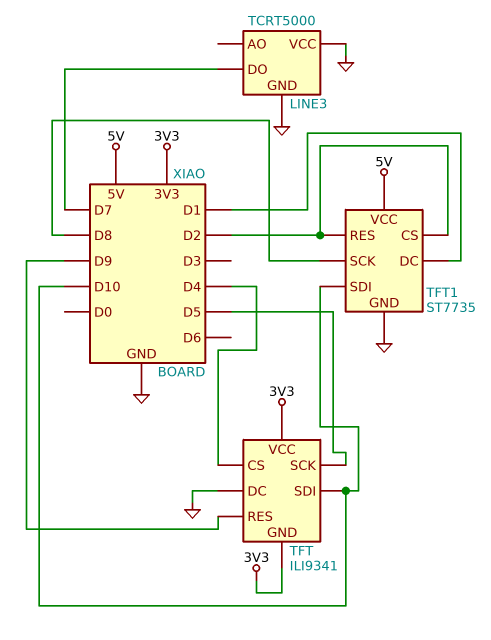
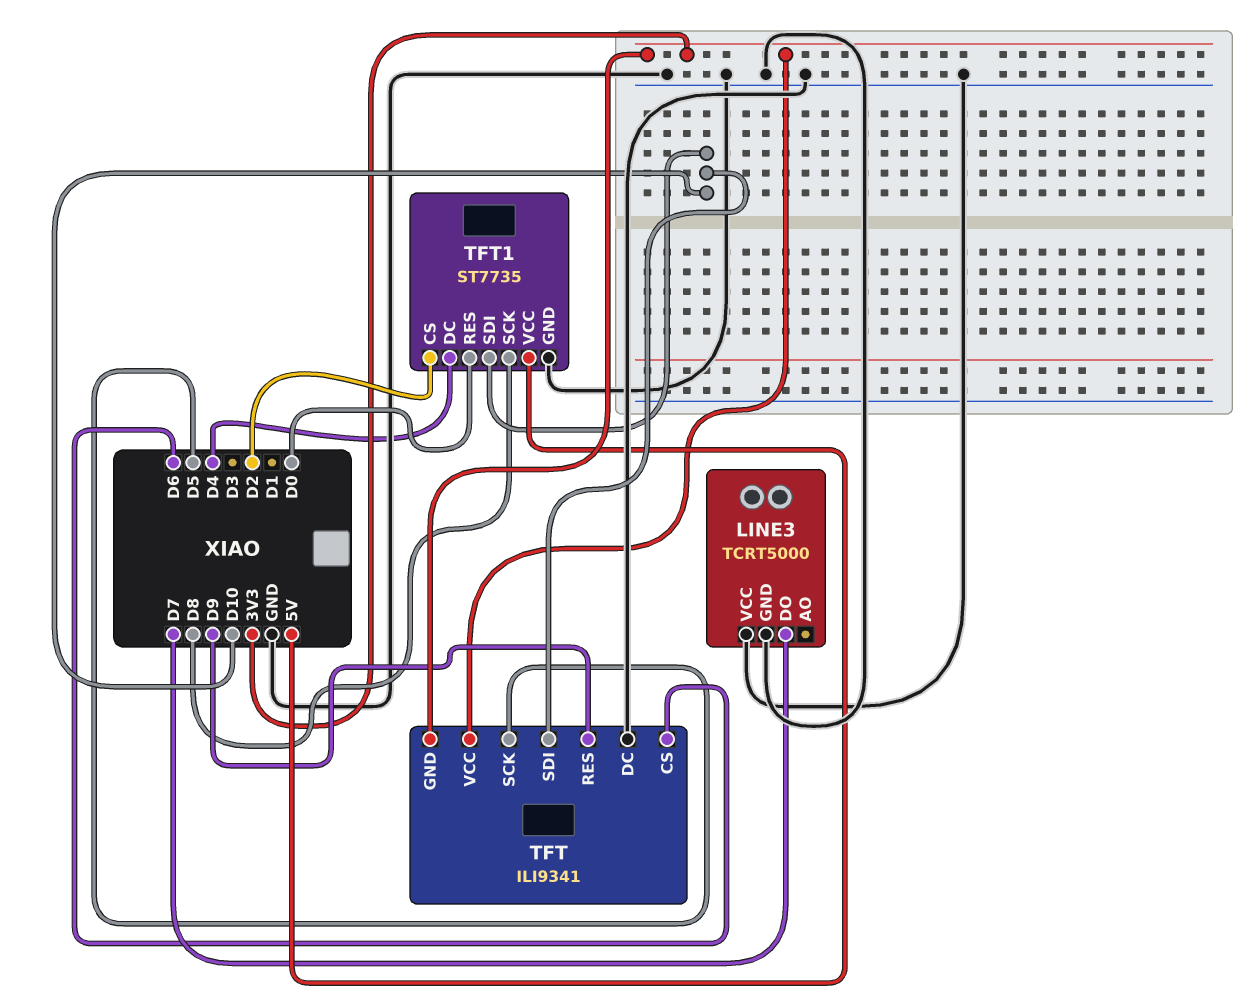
TFT pin CS: D4 -> D6
TFT1 pin DC: D1 -> D4
TFT1 pin RES: D2 -> D0

